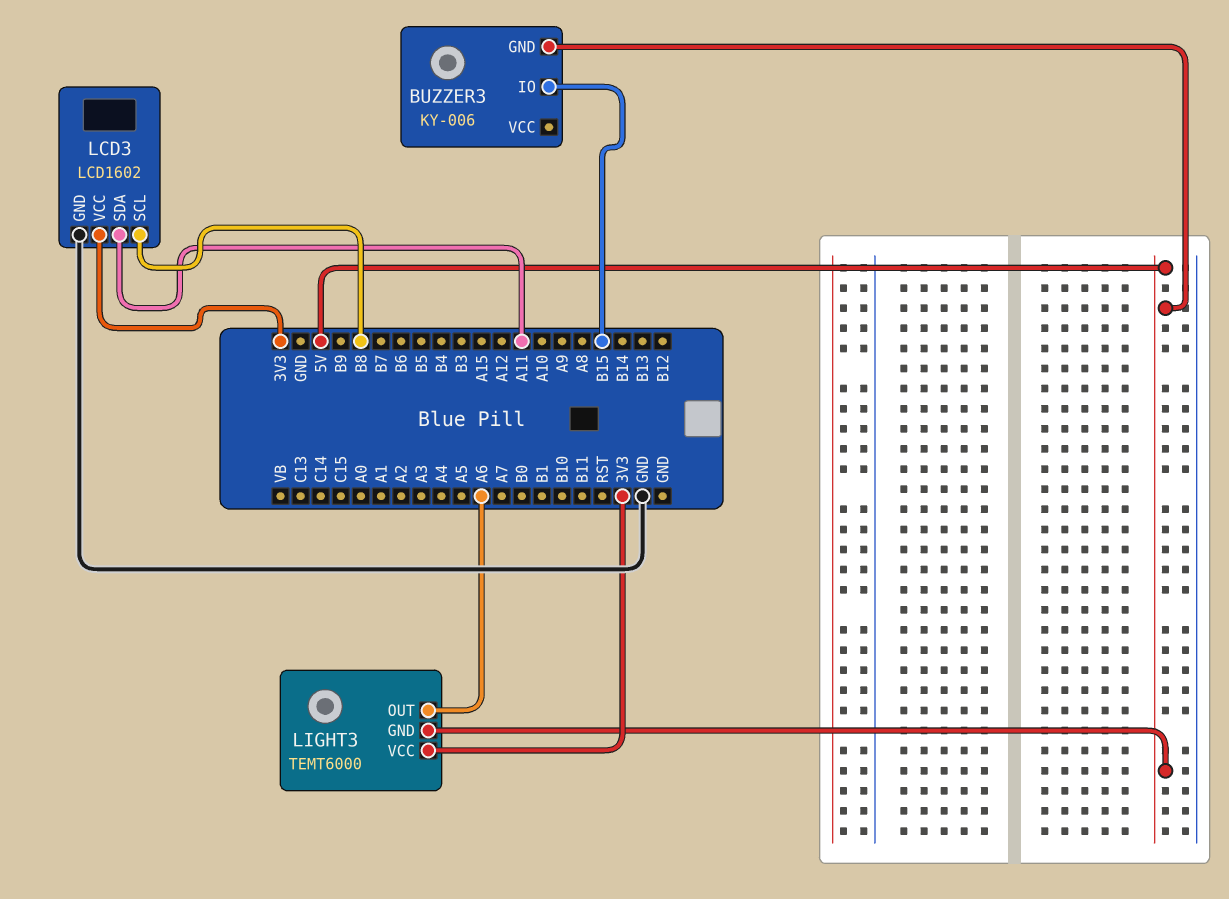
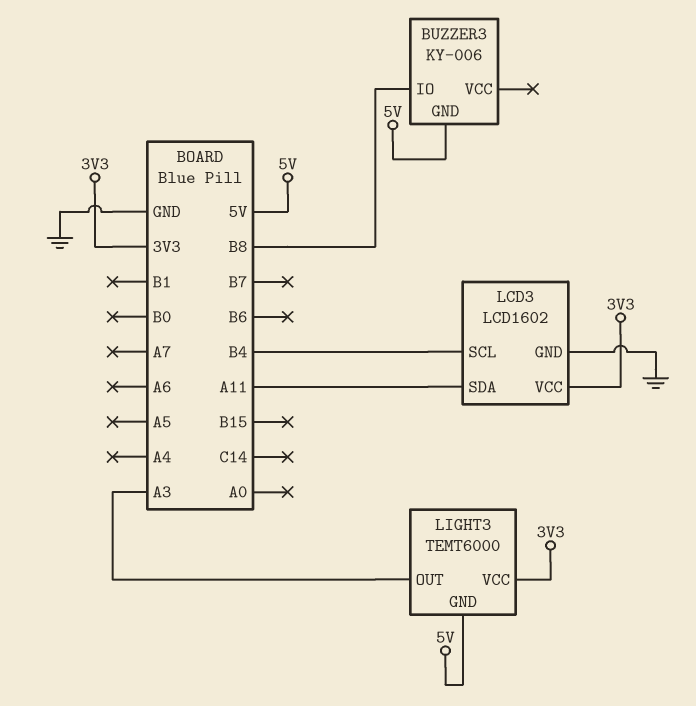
BUZZER3 pin IO: B15 -> B8
LCD3 pin SCL: B8 -> B4
LIGHT3 pin OUT: A6 -> A3

